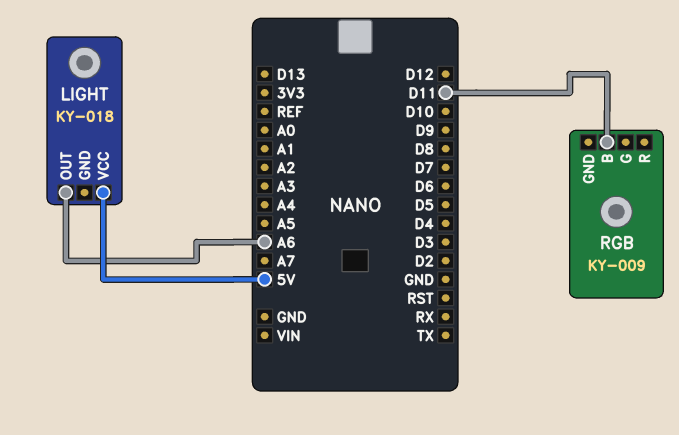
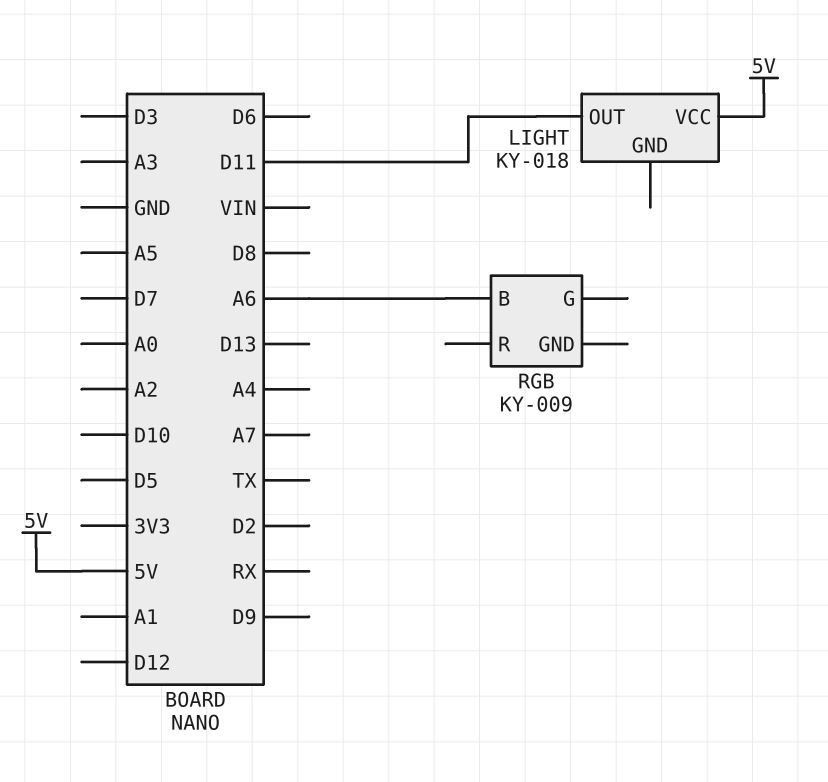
LIGHT pin OUT: A6 -> D11
RGB pin B: D11 -> A6

